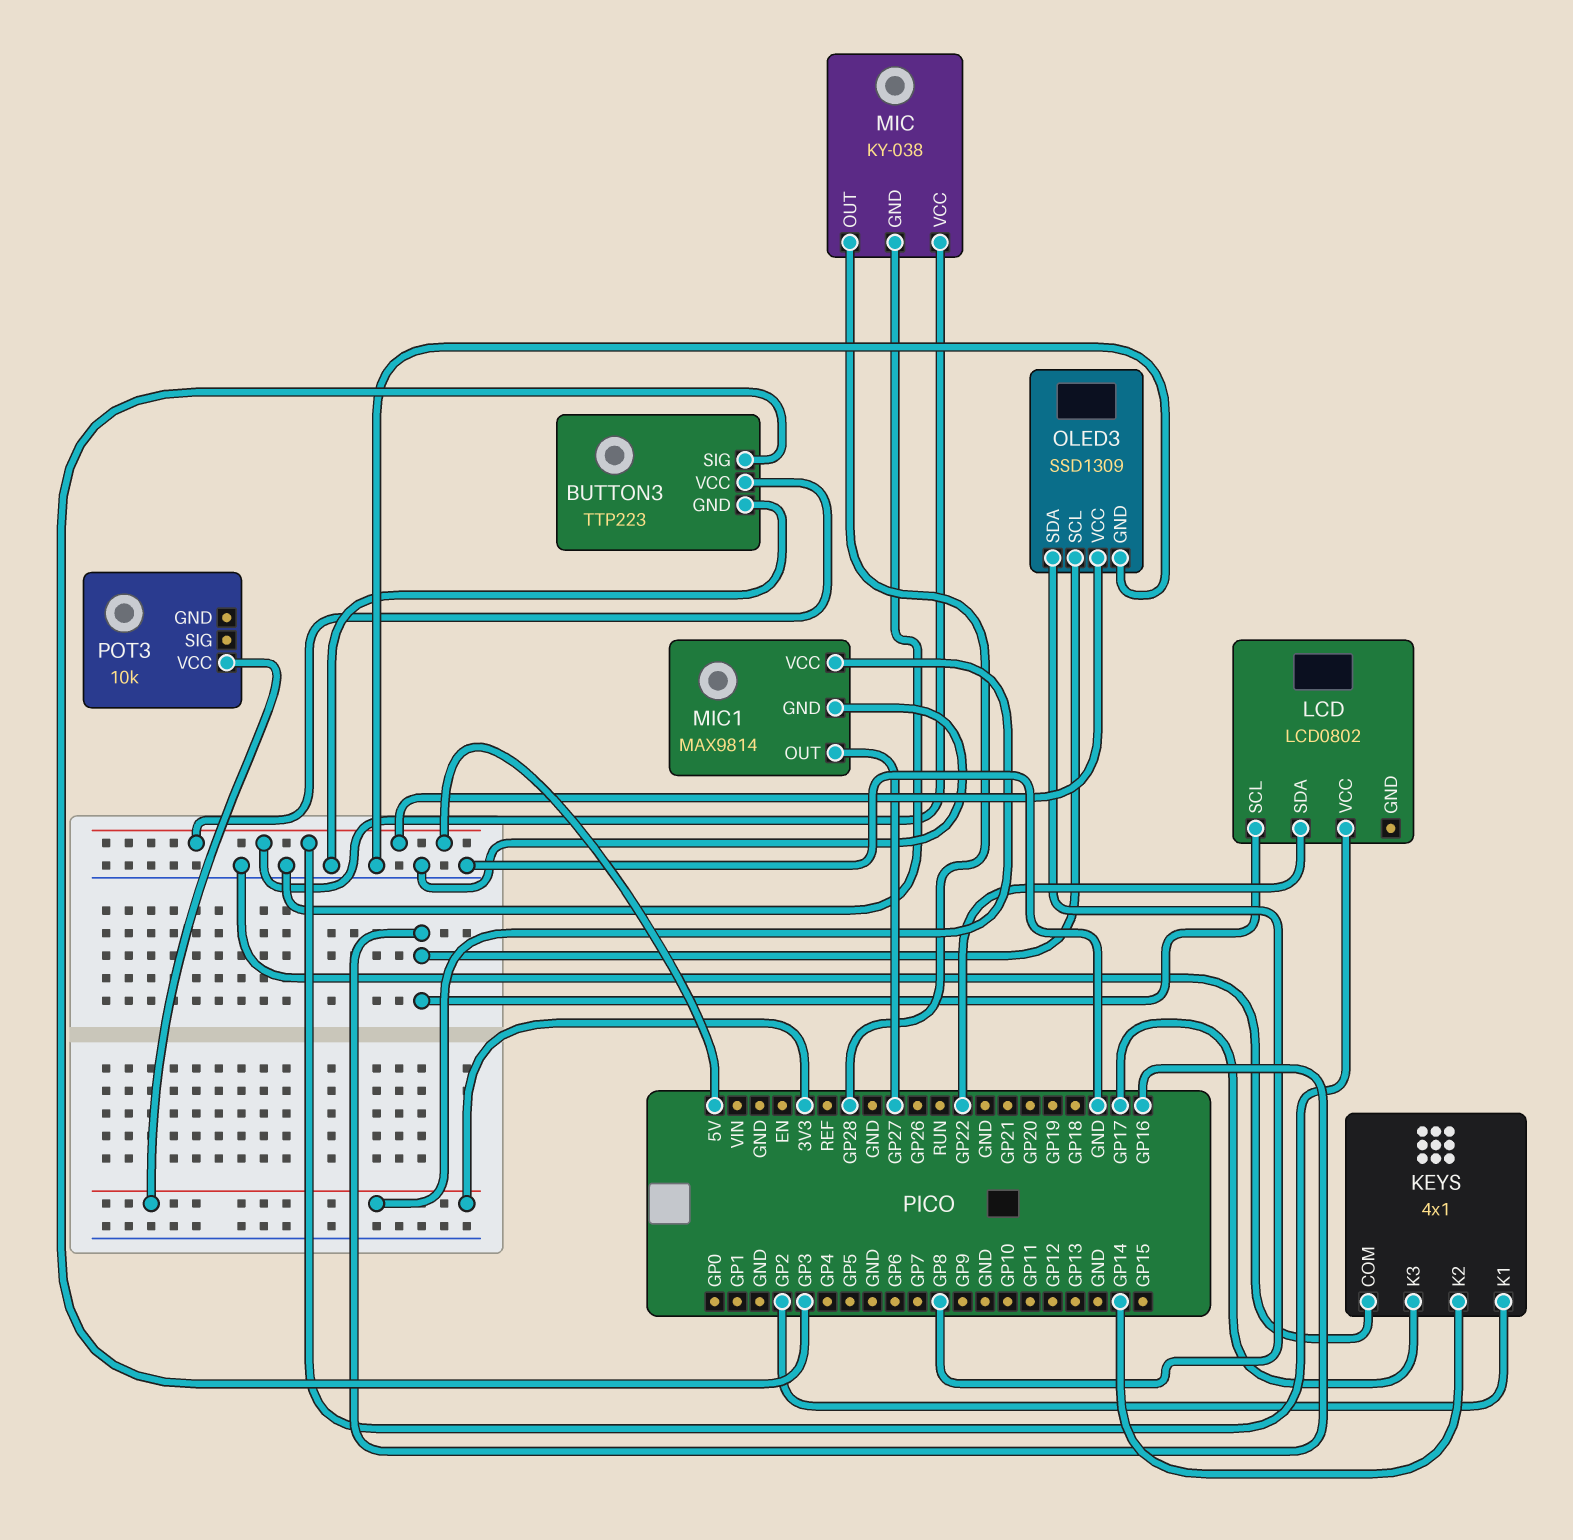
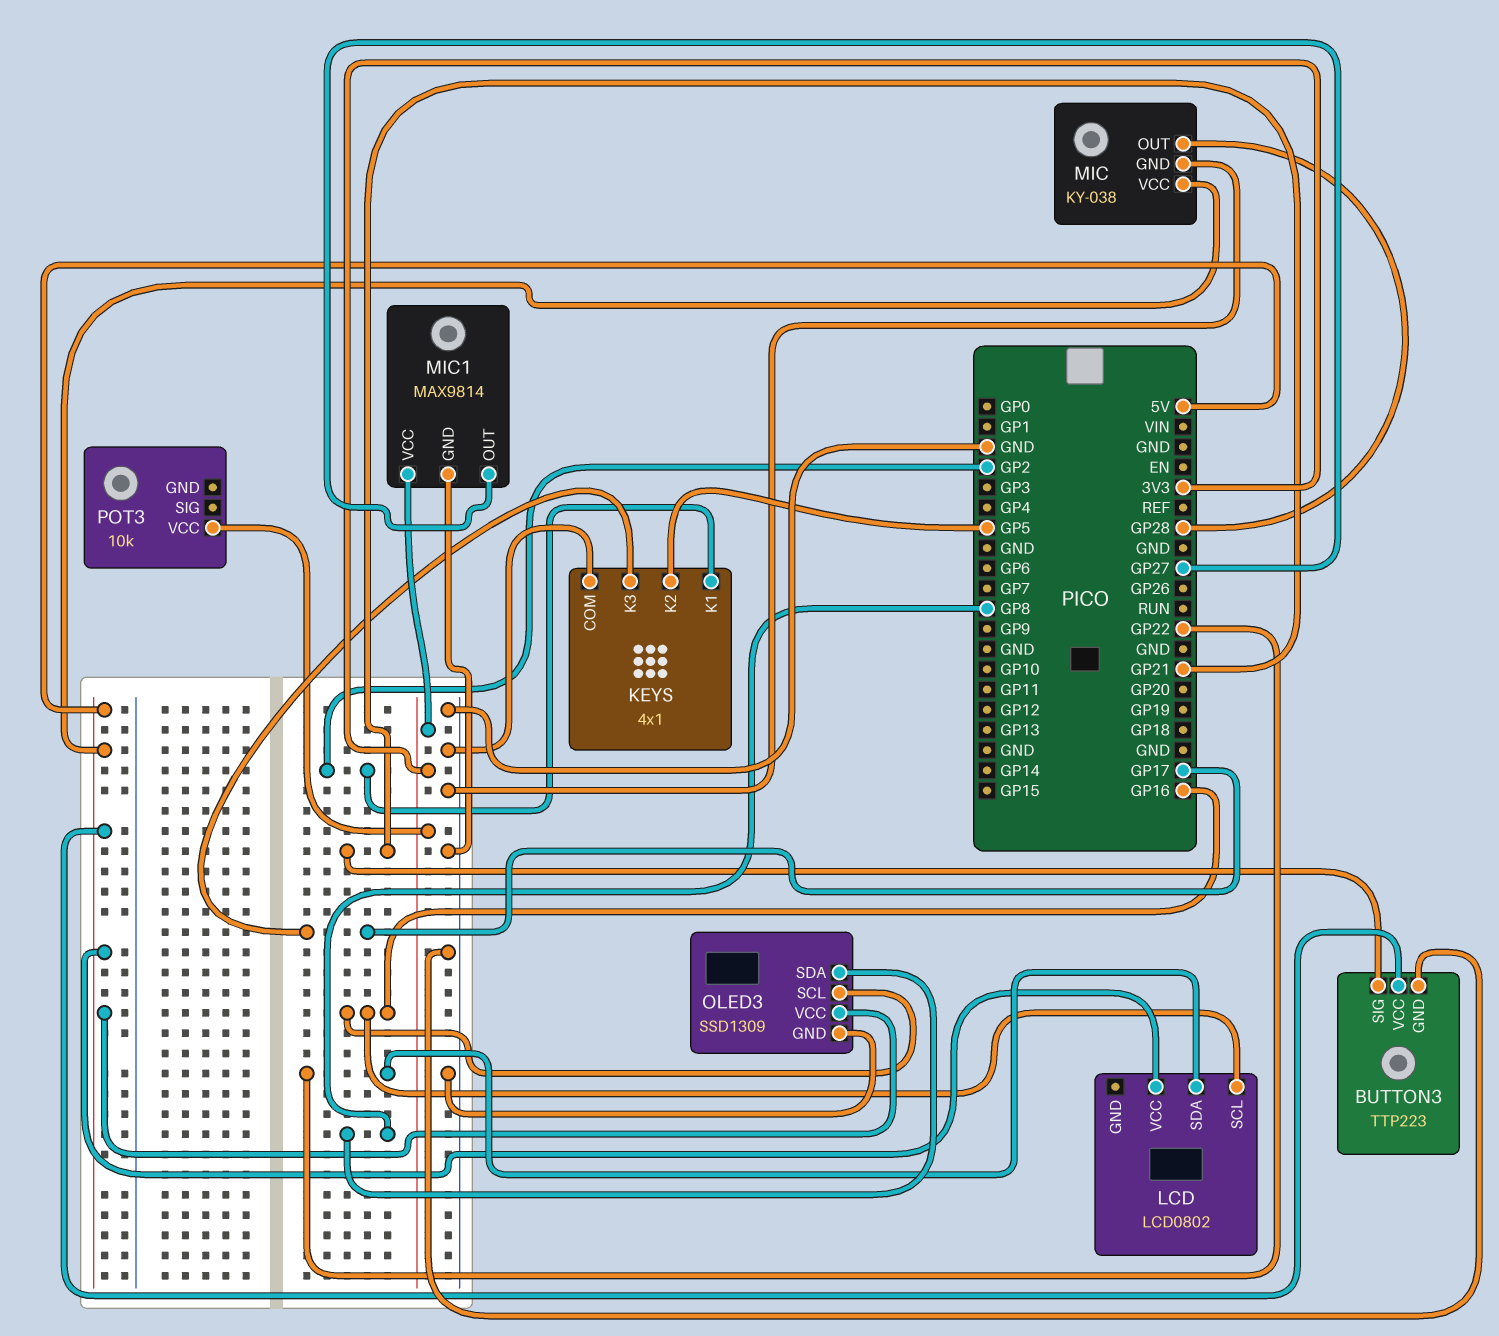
BUTTON3 pin SIG: GP3 -> GP21
KEYS pin K2: GP14 -> GP5

